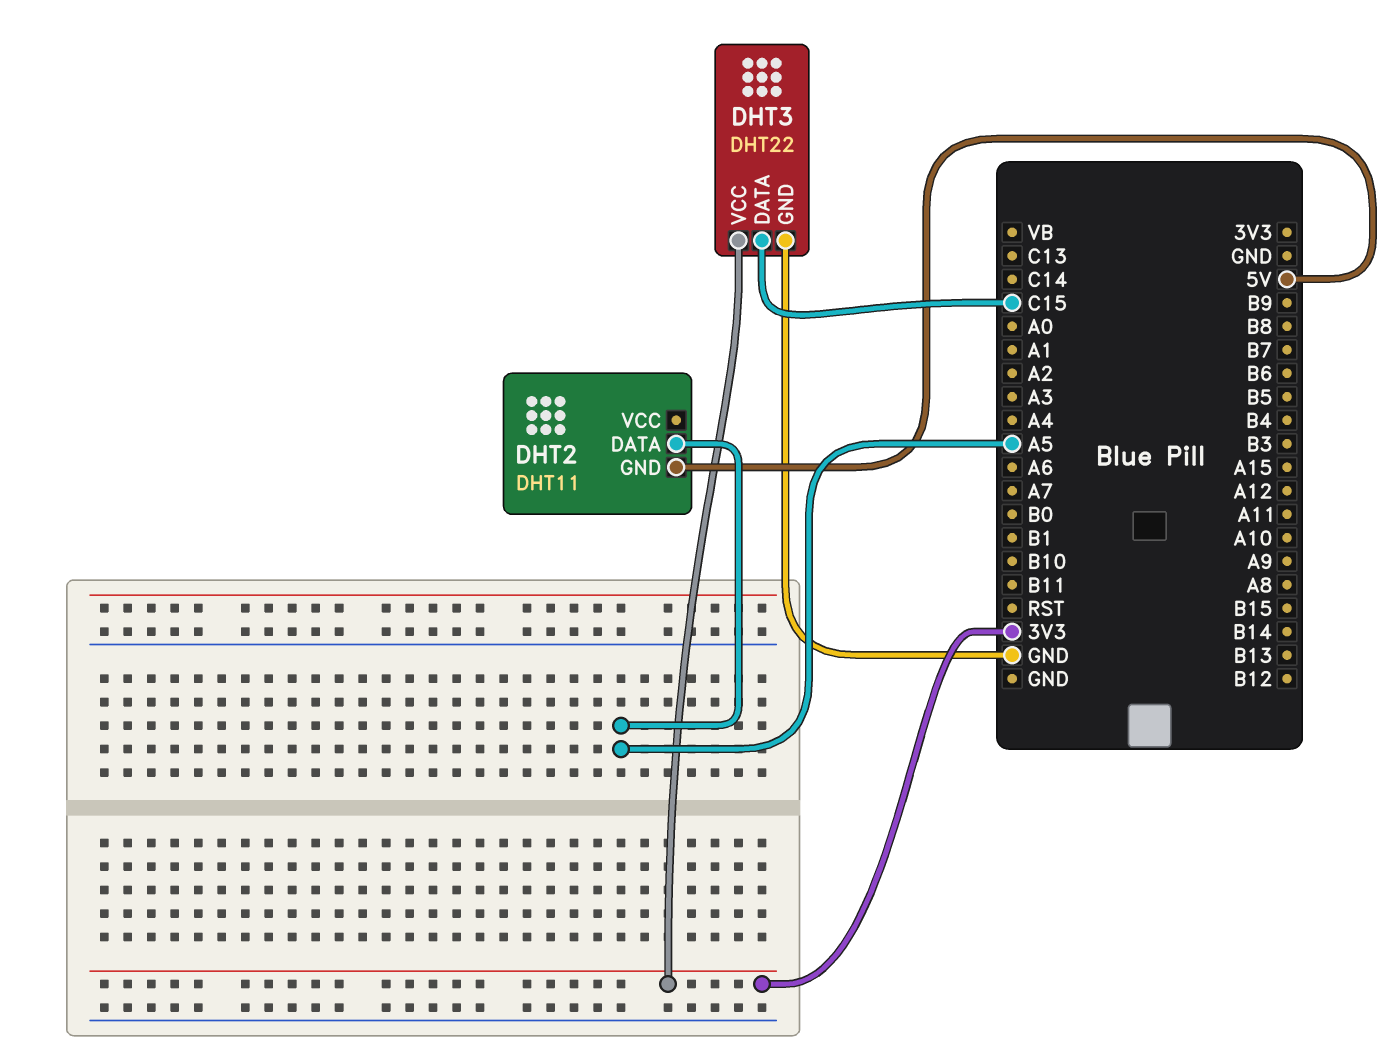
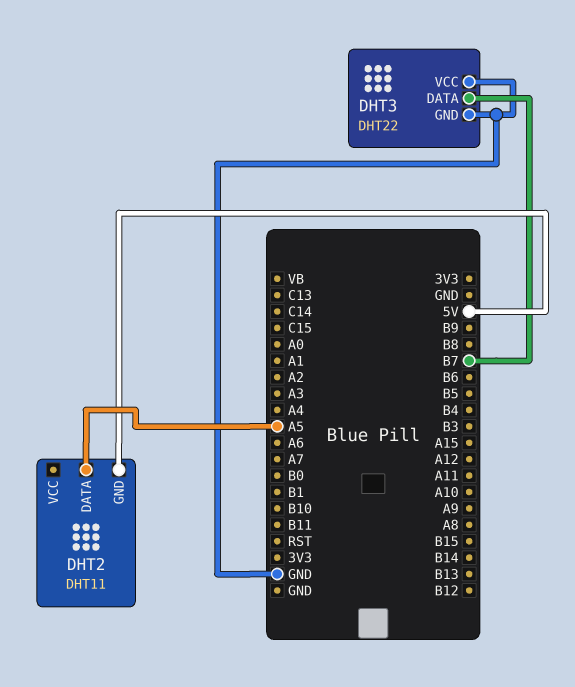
DHT3 pin DATA: C15 -> B7
DHT3 pin VCC: 3V3 -> GND

